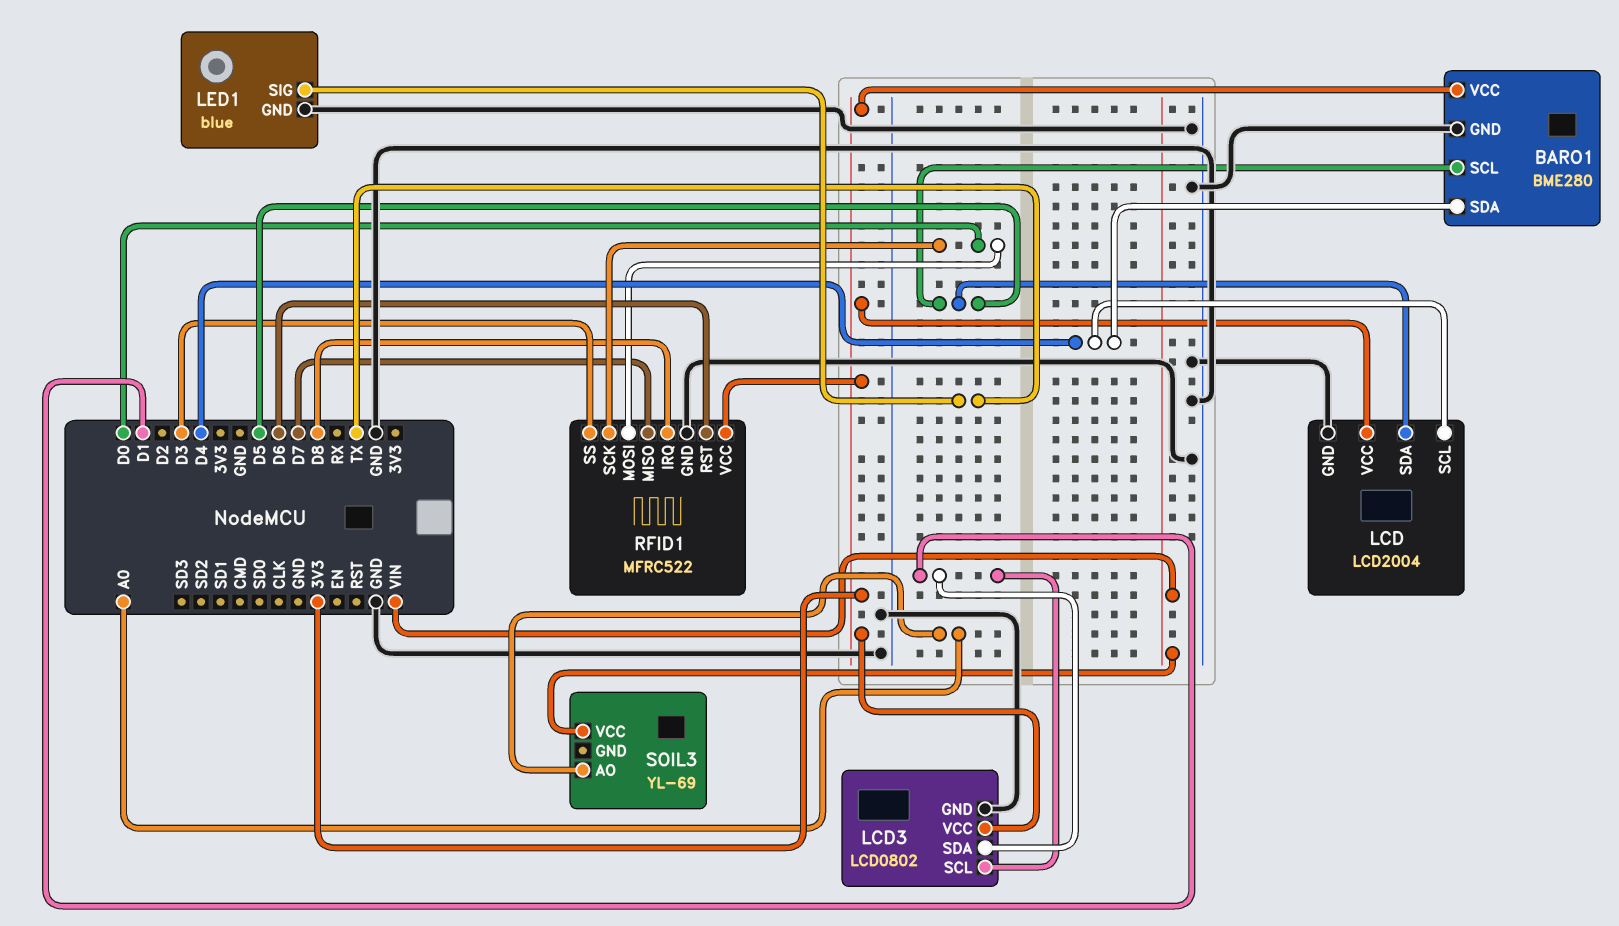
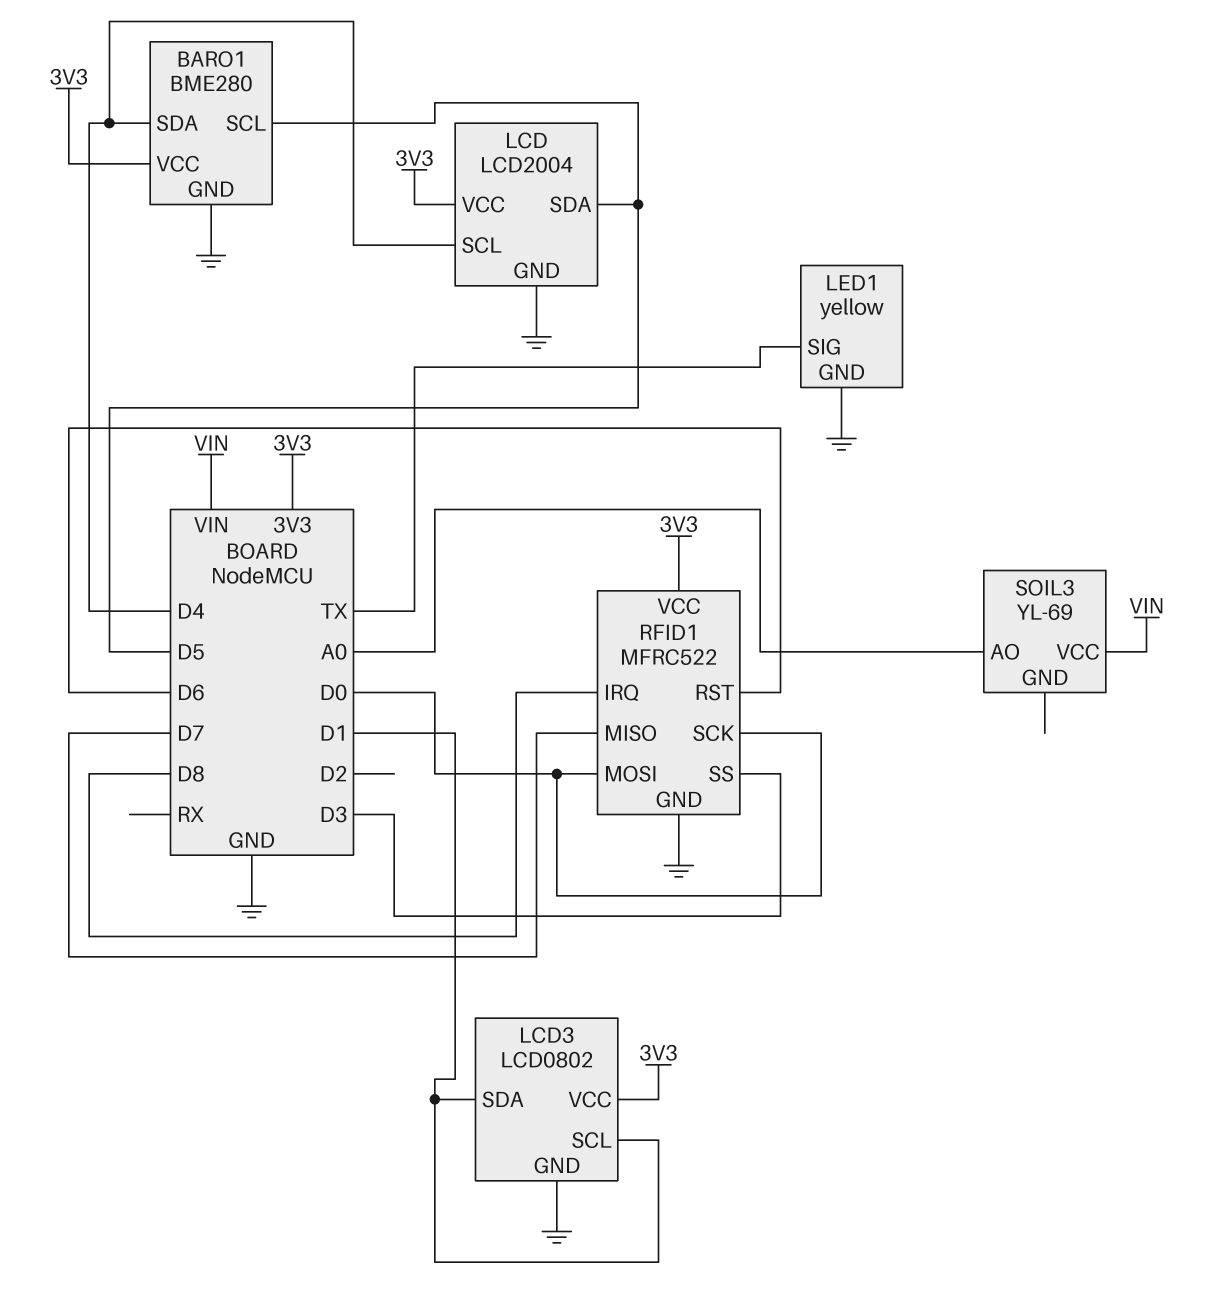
LED1: blue -> yellow

